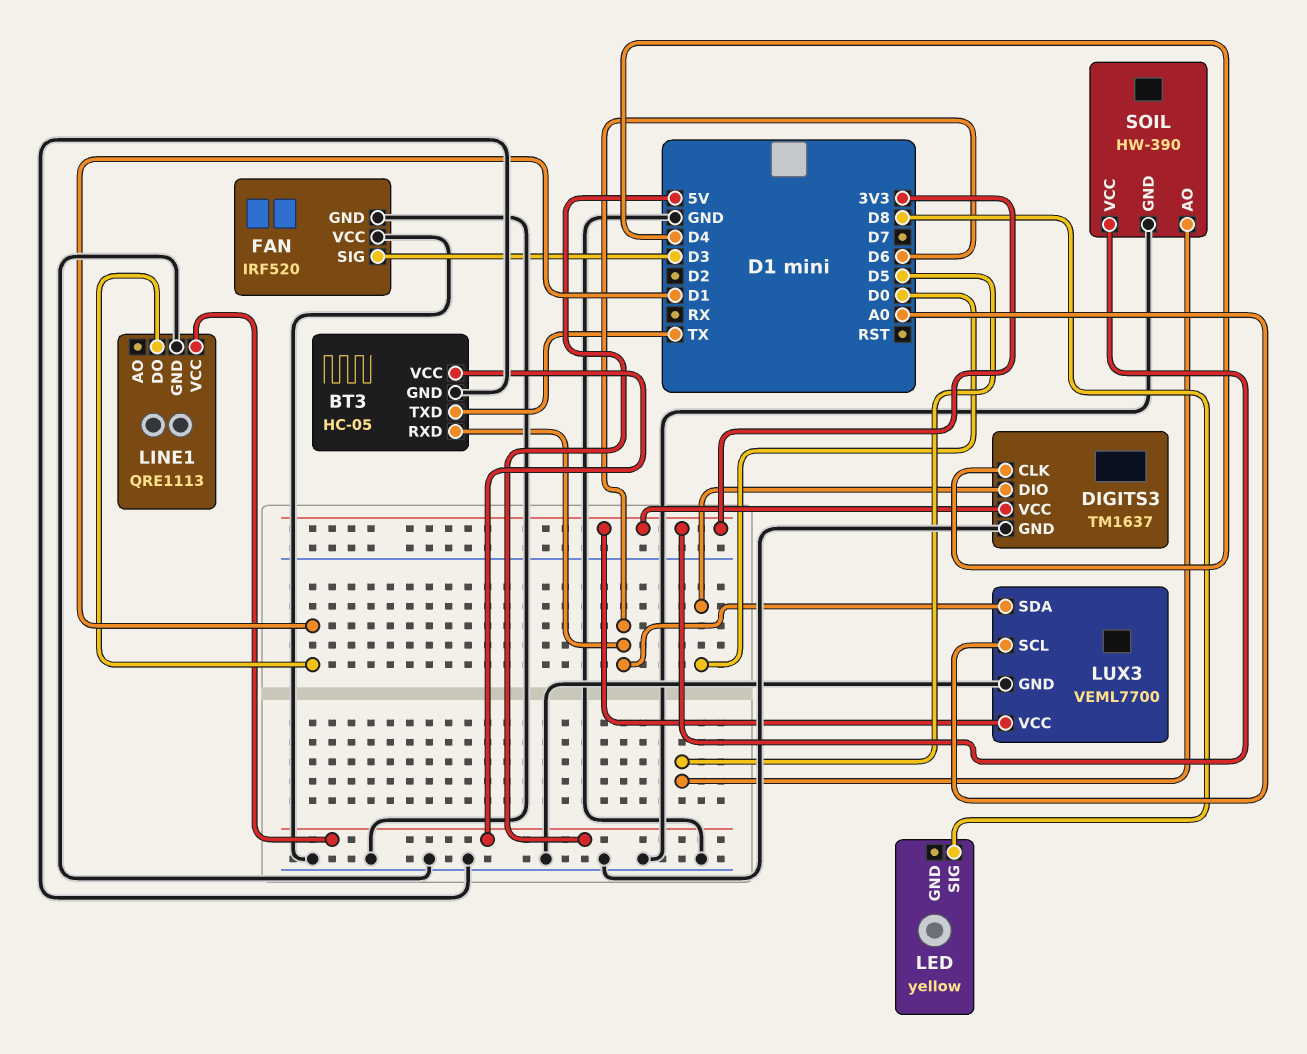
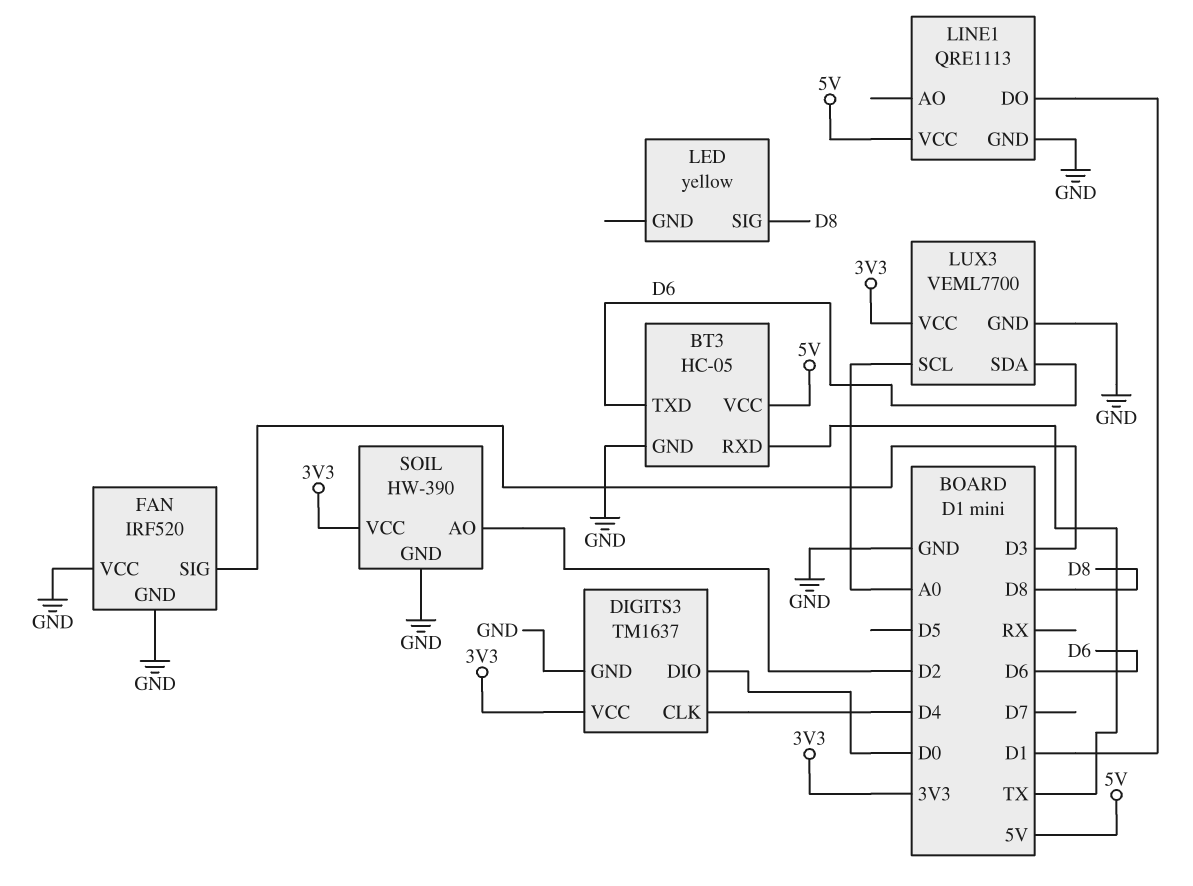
BT3 pin RXD: D6 -> TX
BT3 pin TXD: TX -> D6
SOIL pin AO: D5 -> D2

